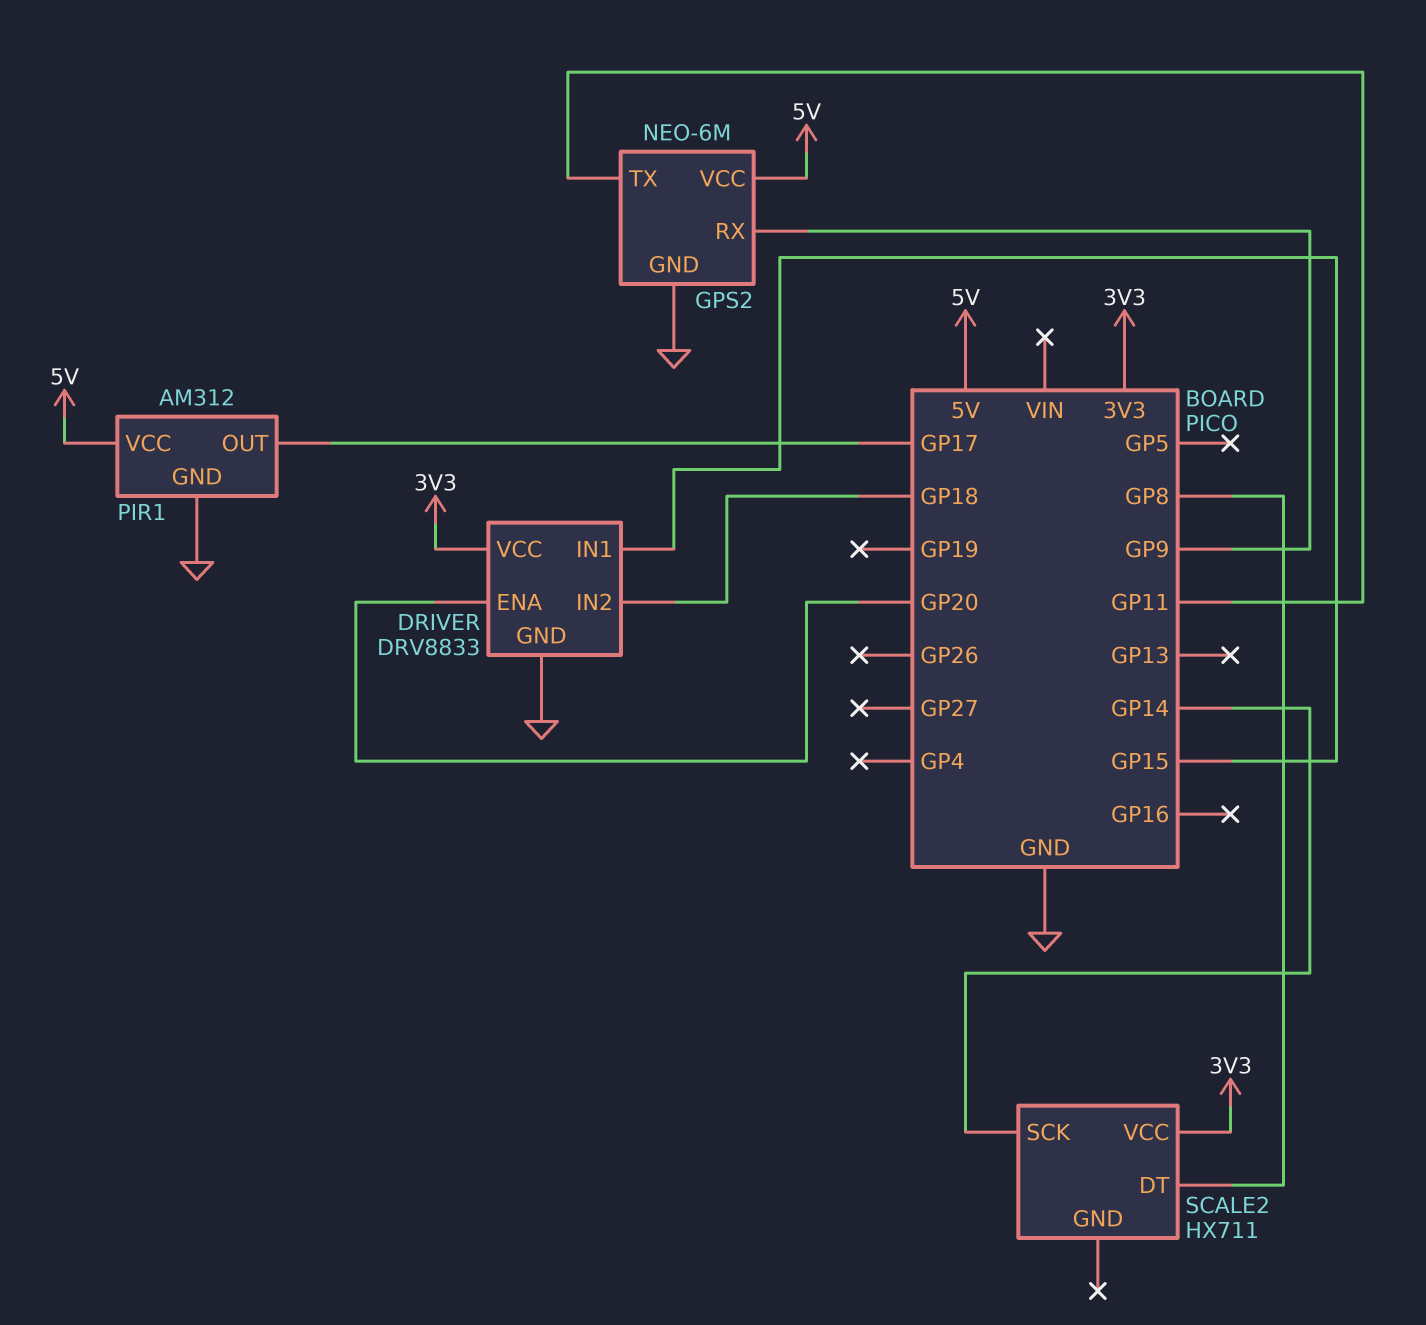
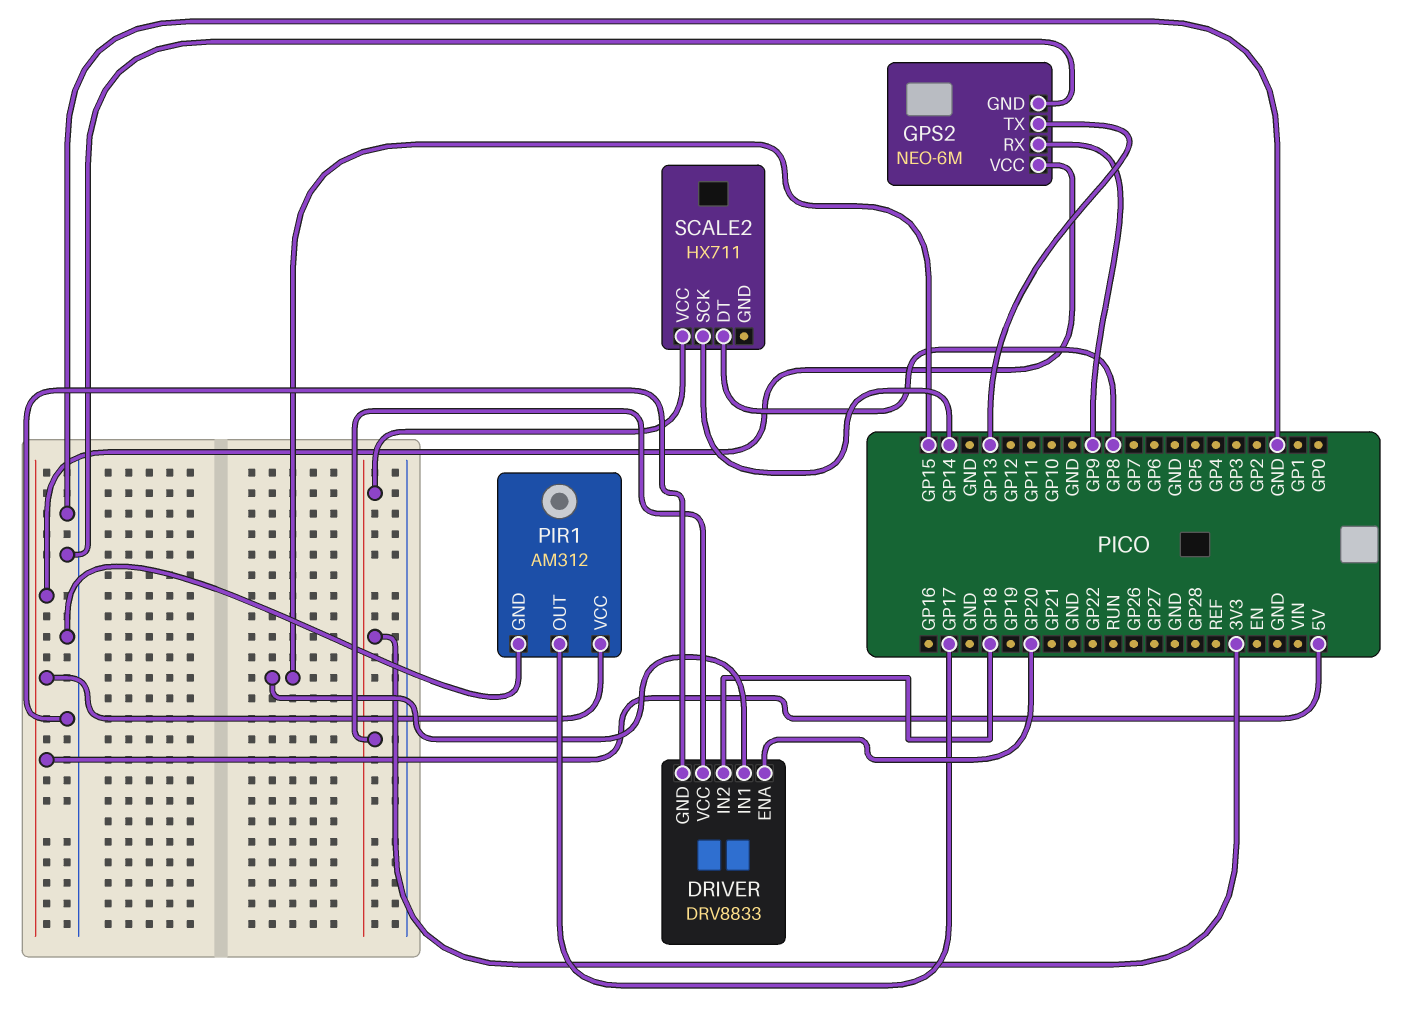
GPS2 pin TX: GP11 -> GP13

